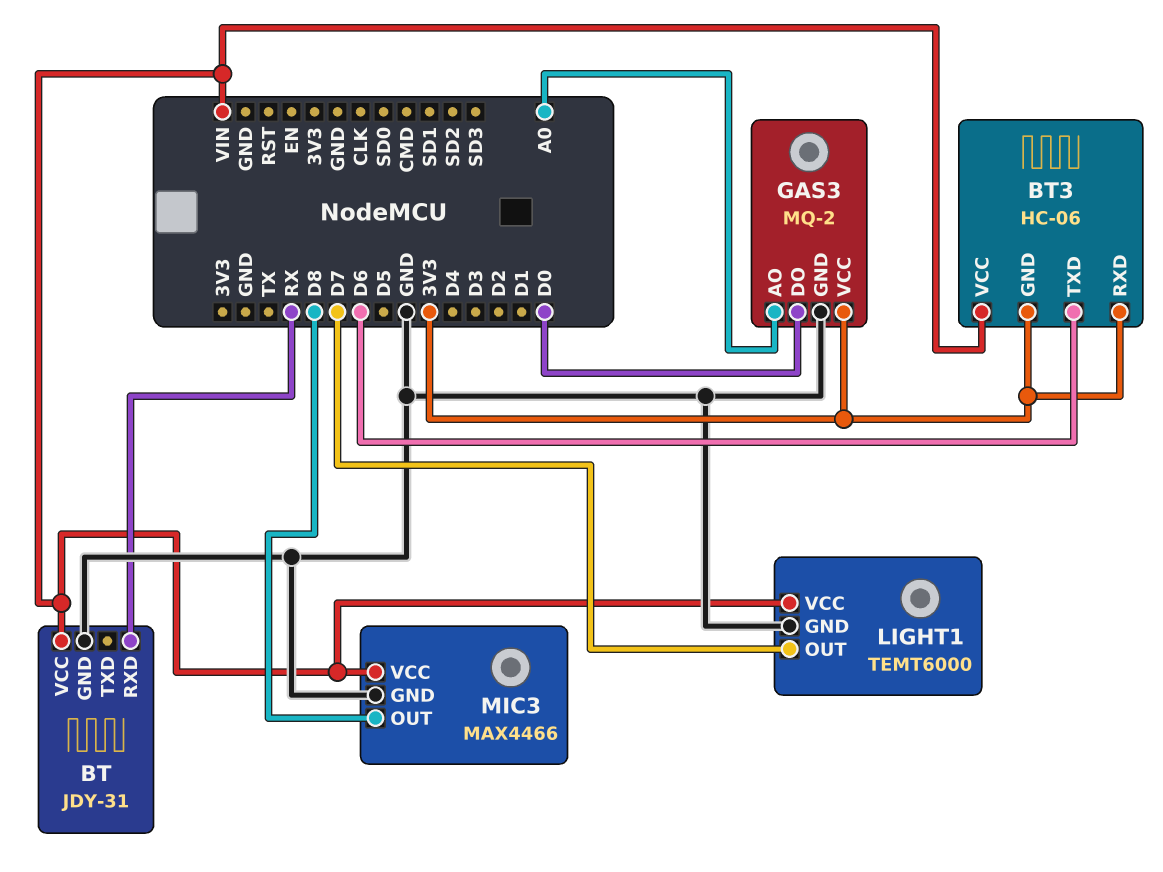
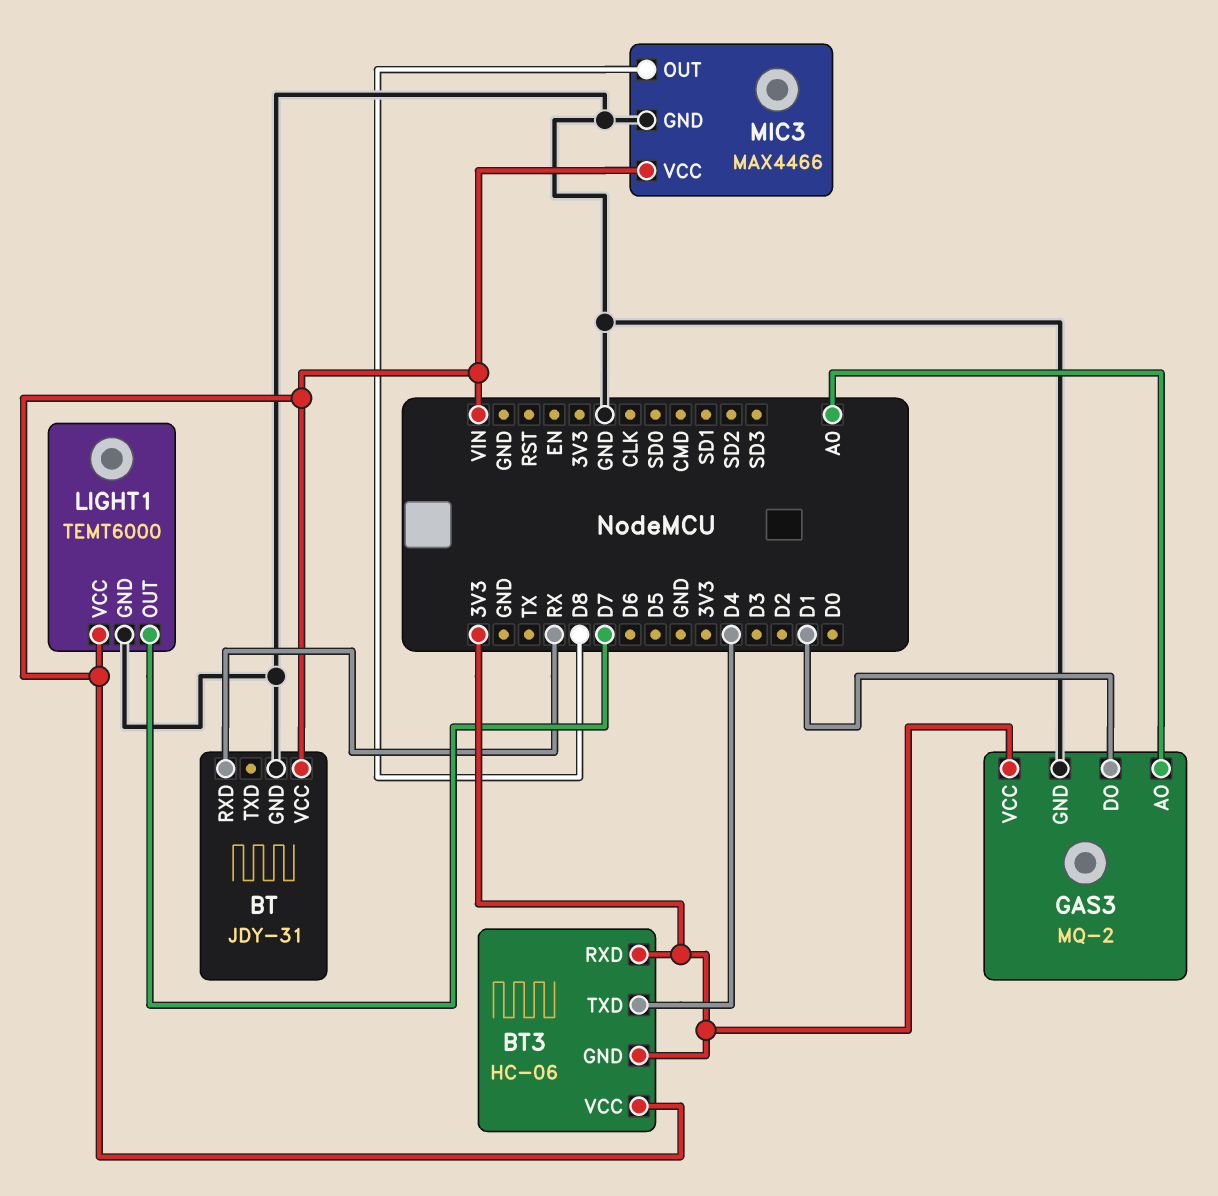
BT3 pin TXD: D6 -> D4
GAS3 pin DO: D0 -> D1

